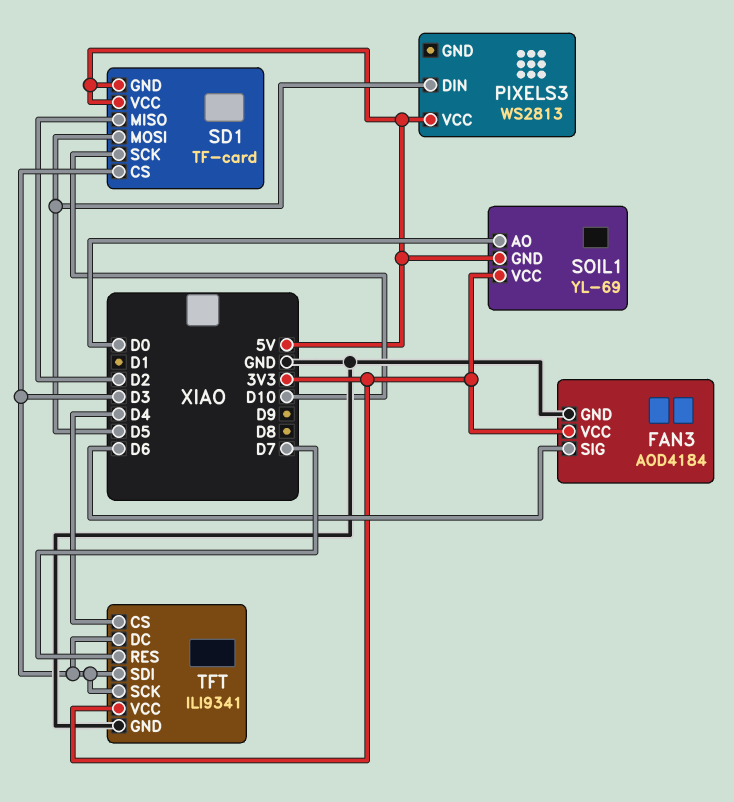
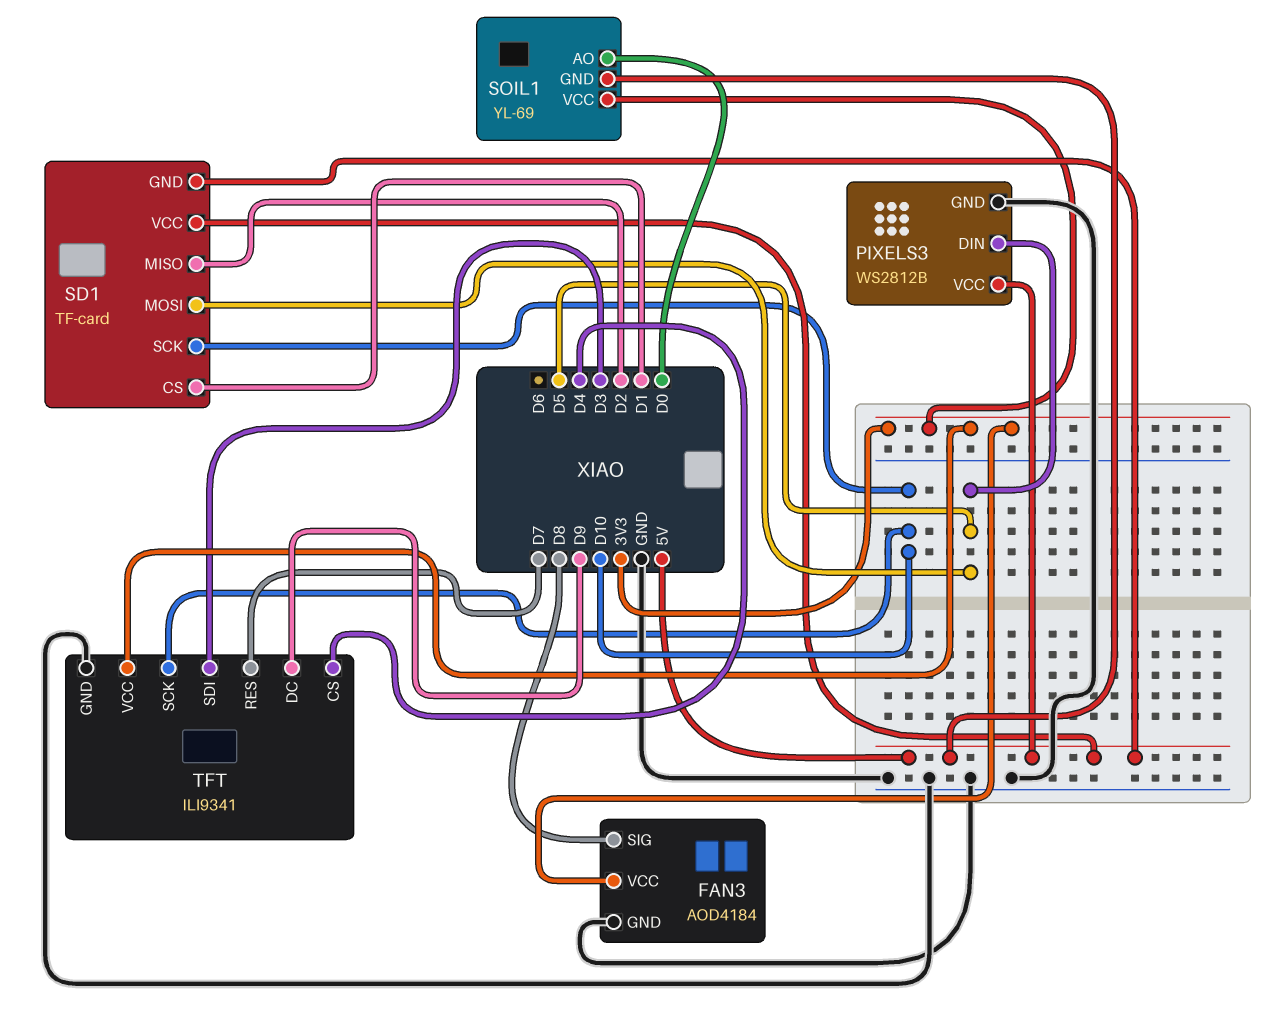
FAN3 pin SIG: D6 -> D8
PIXELS3: WS2813 -> WS2812B
PIXELS3 pin GND: none -> GND
SD1 pin CS: D3 -> D1
TFT pin DC: D3 -> D9
TFT pin SCK: D3 -> D10

